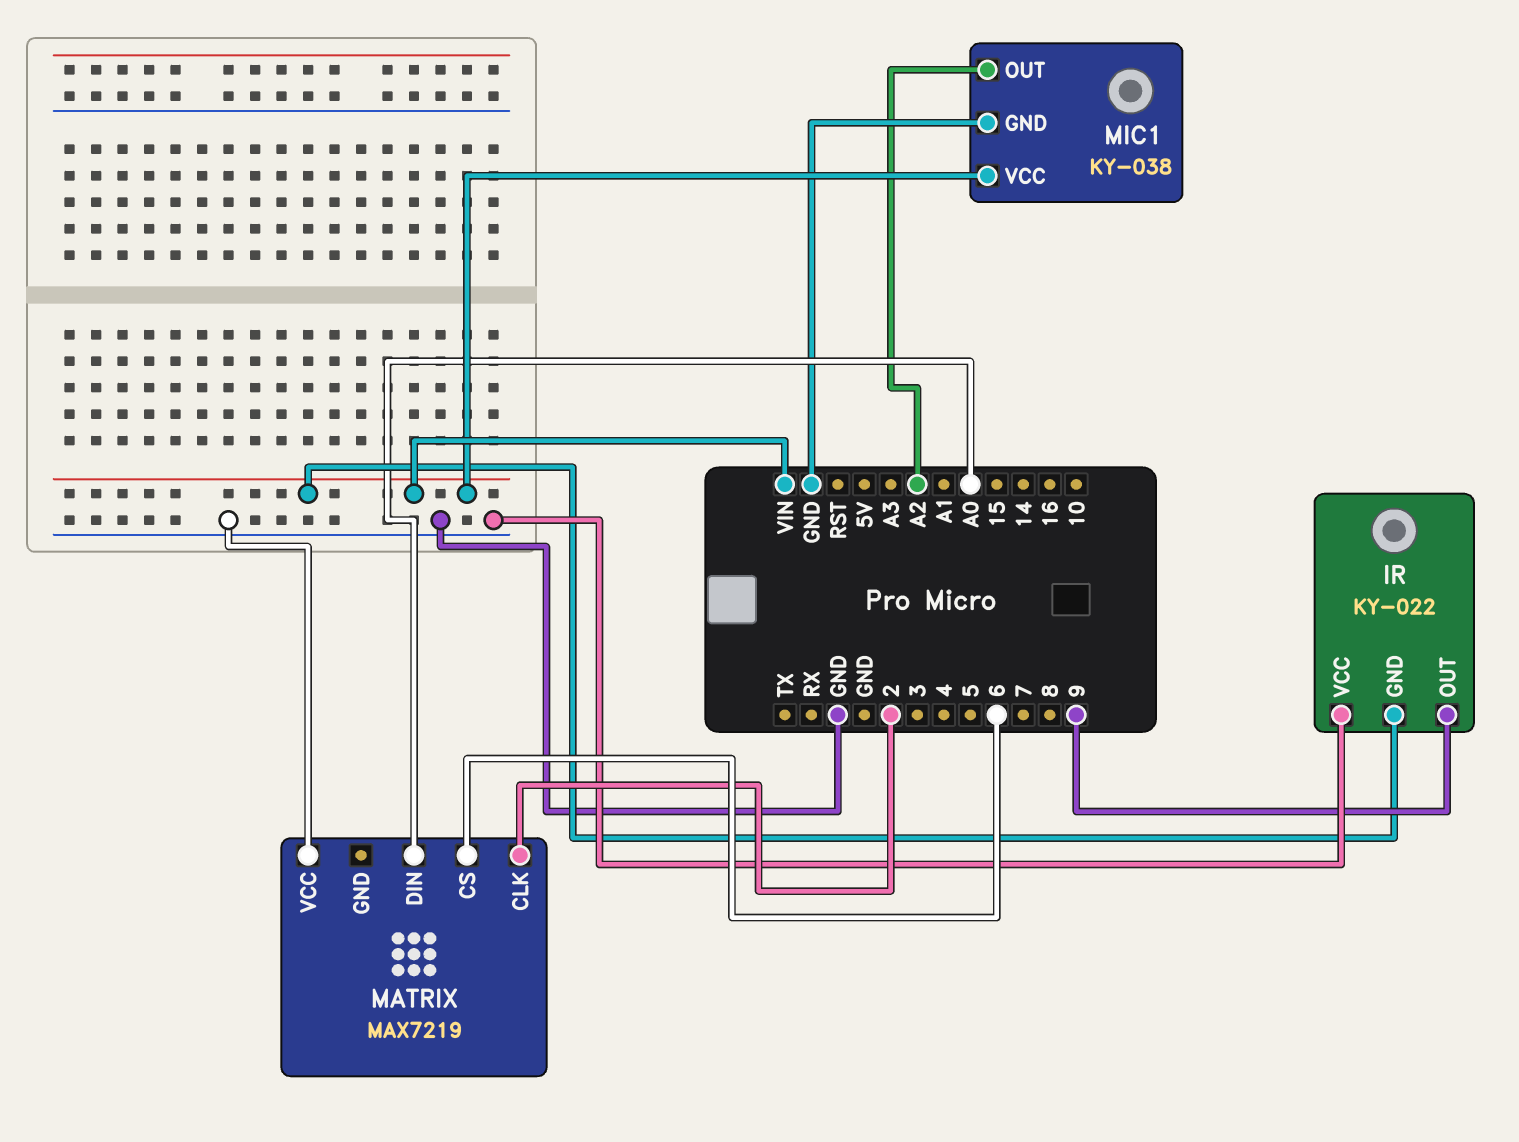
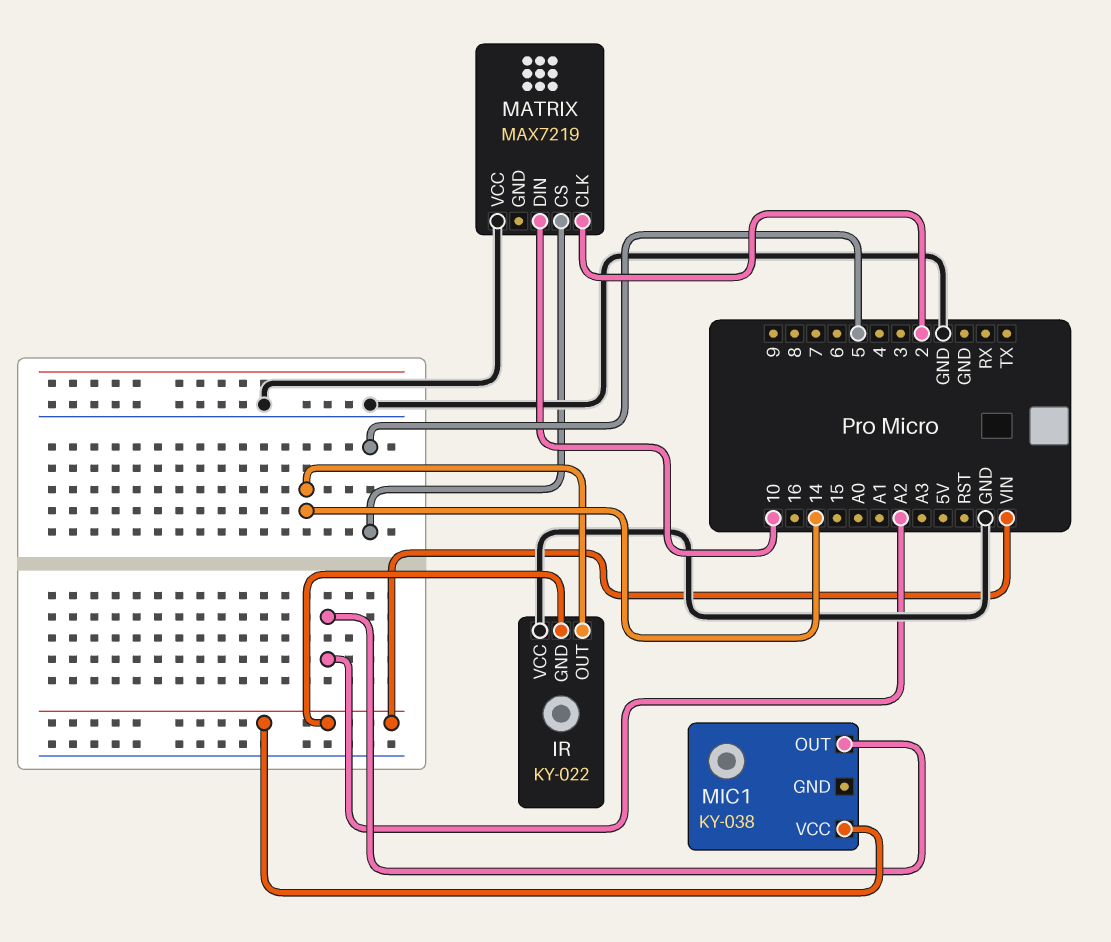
IR pin OUT: 9 -> 14
MATRIX pin CS: 6 -> 5
MATRIX pin DIN: A0 -> 10
MIC1 pin GND: GND -> none

